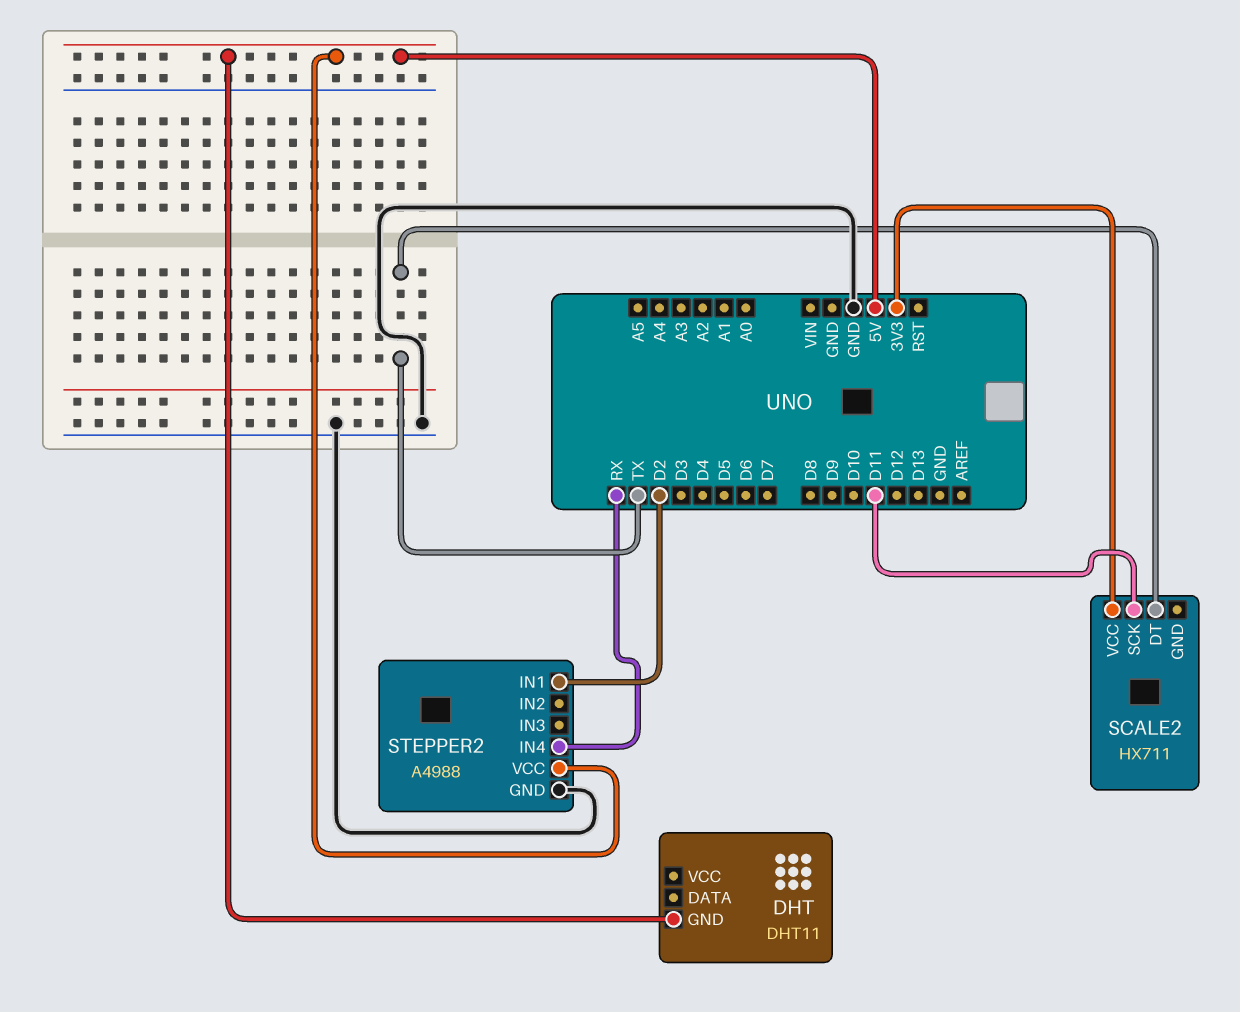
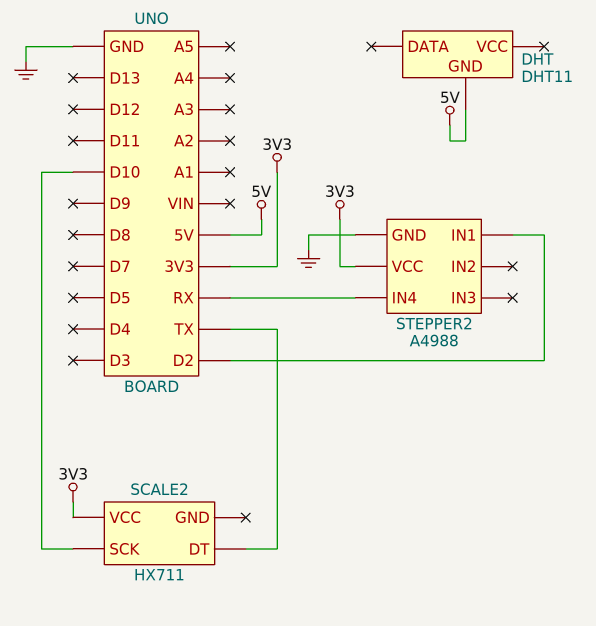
SCALE2 pin SCK: D11 -> D10
STEPPER2 pin VCC: 5V -> 3V3

